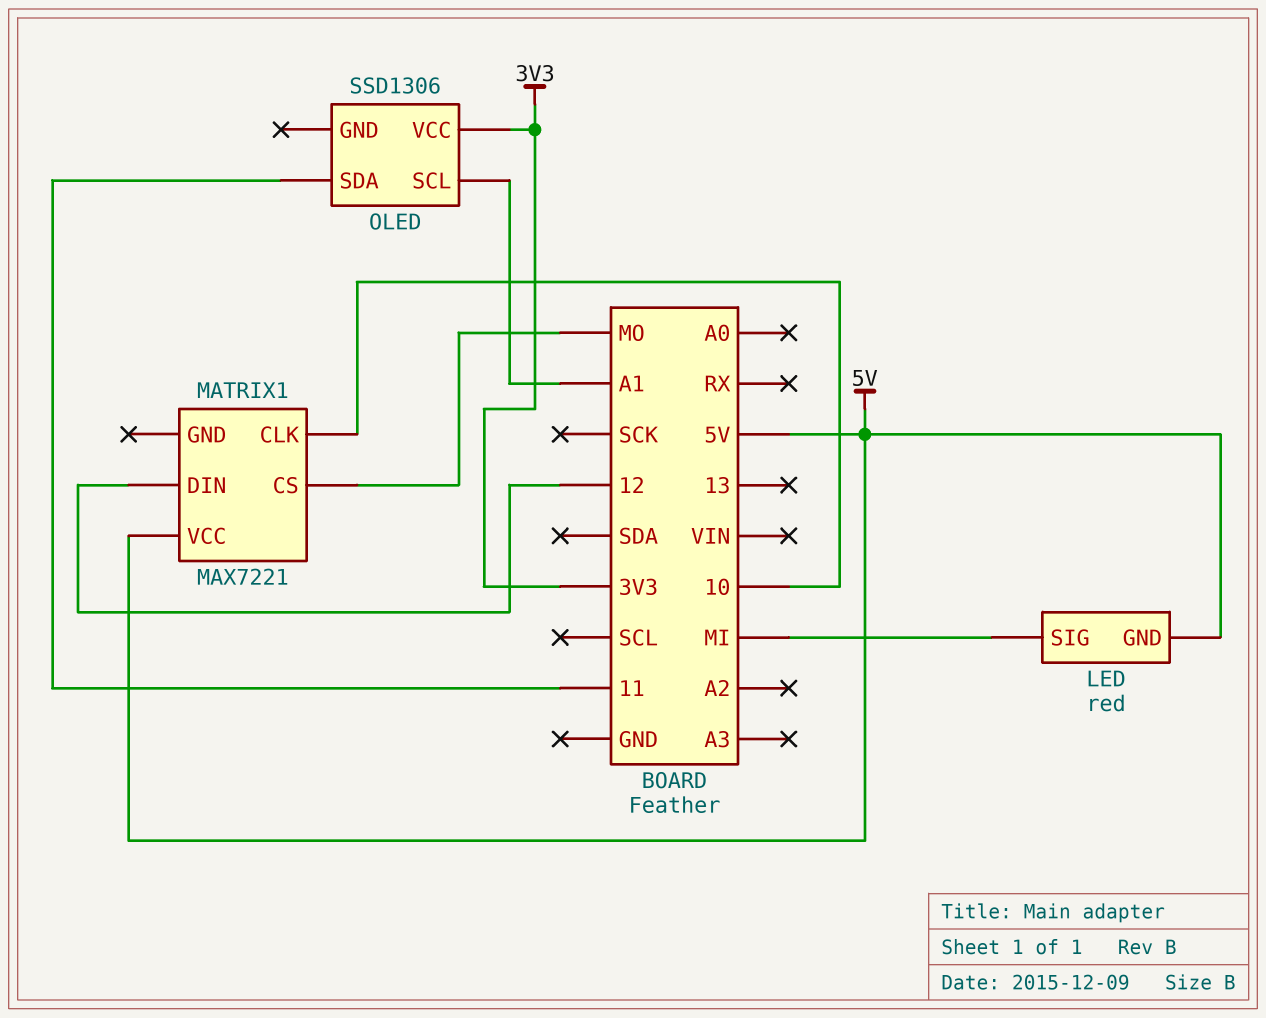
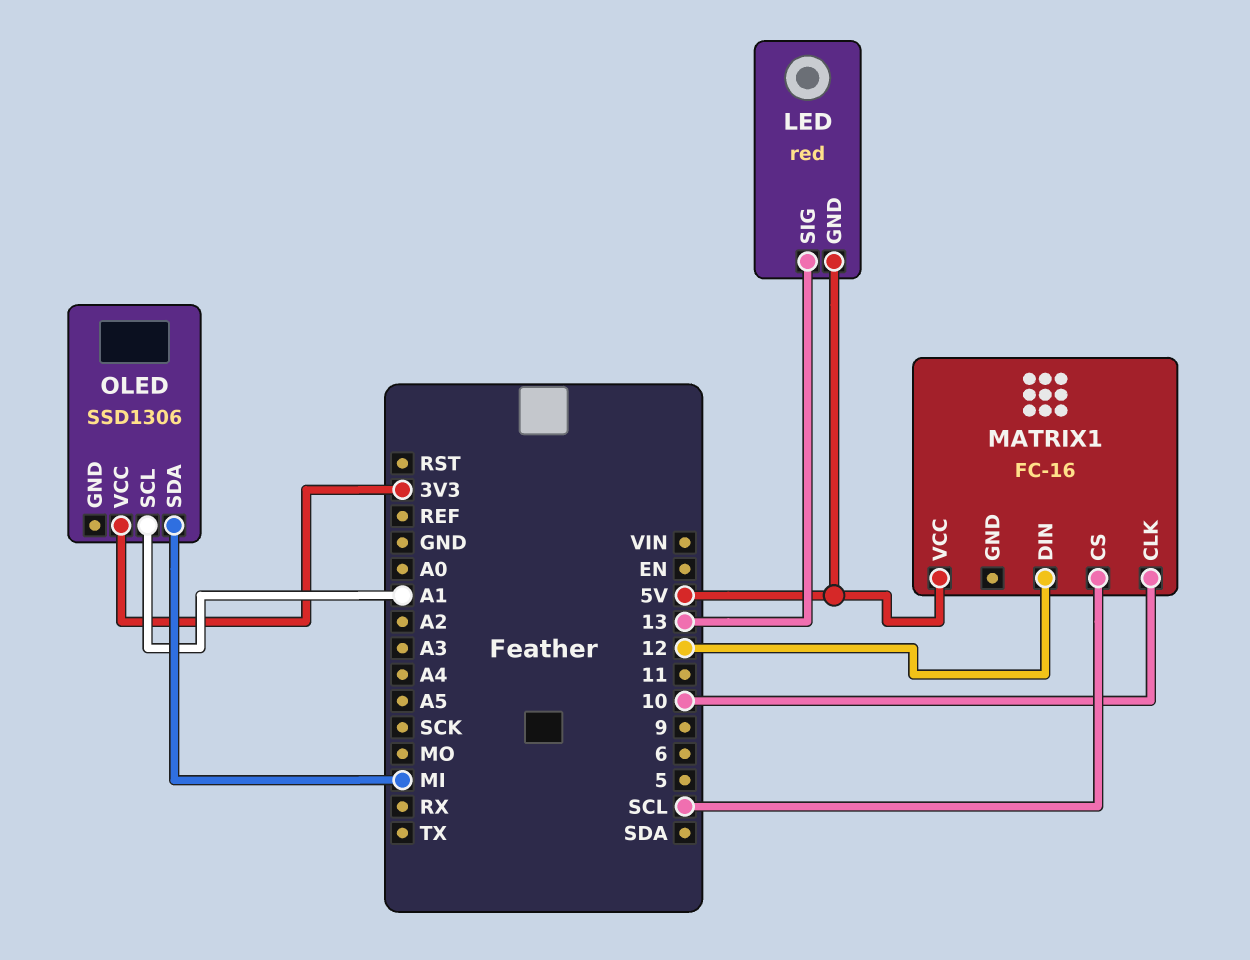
LED pin SIG: MI -> 13
MATRIX1: MAX7221 -> FC-16
MATRIX1 pin CS: MO -> SCL
OLED pin SDA: 11 -> MI

